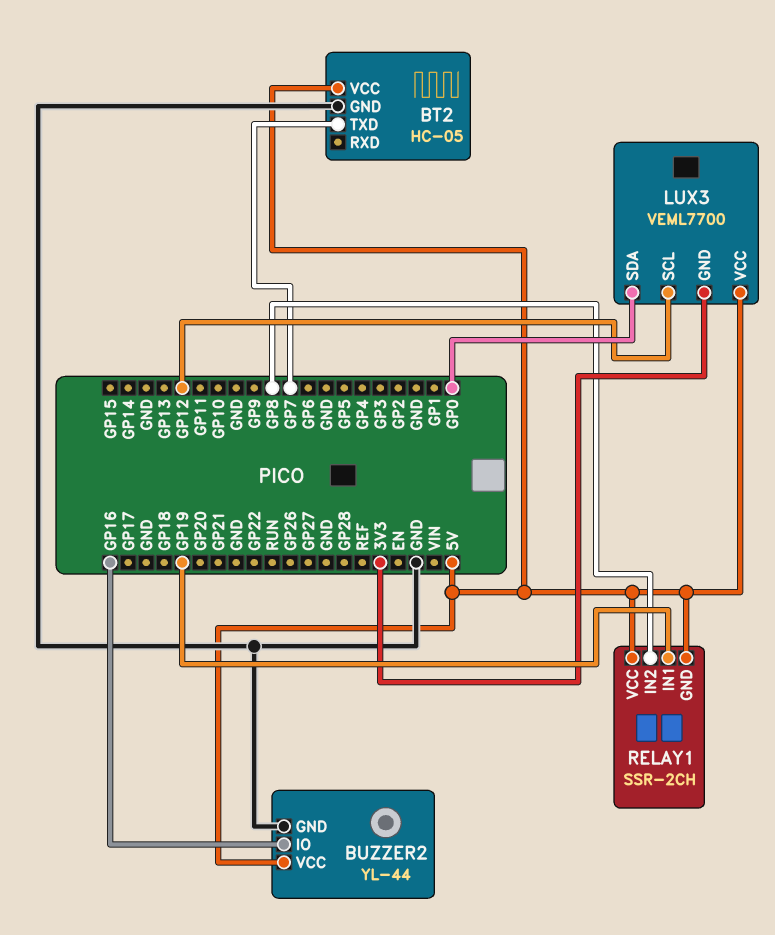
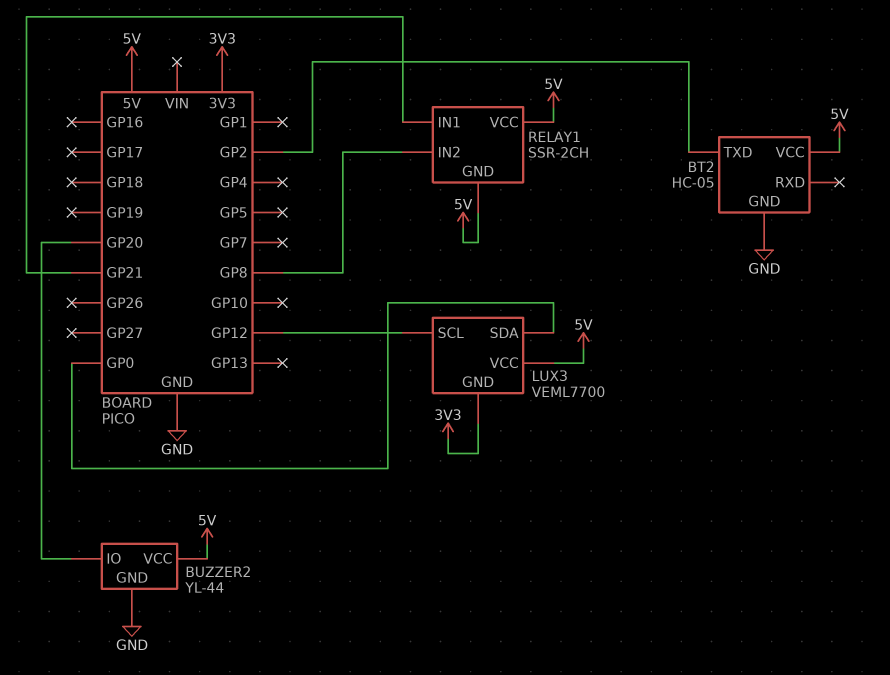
BT2 pin TXD: GP7 -> GP2
BUZZER2 pin IO: GP16 -> GP20
RELAY1 pin IN1: GP19 -> GP21

